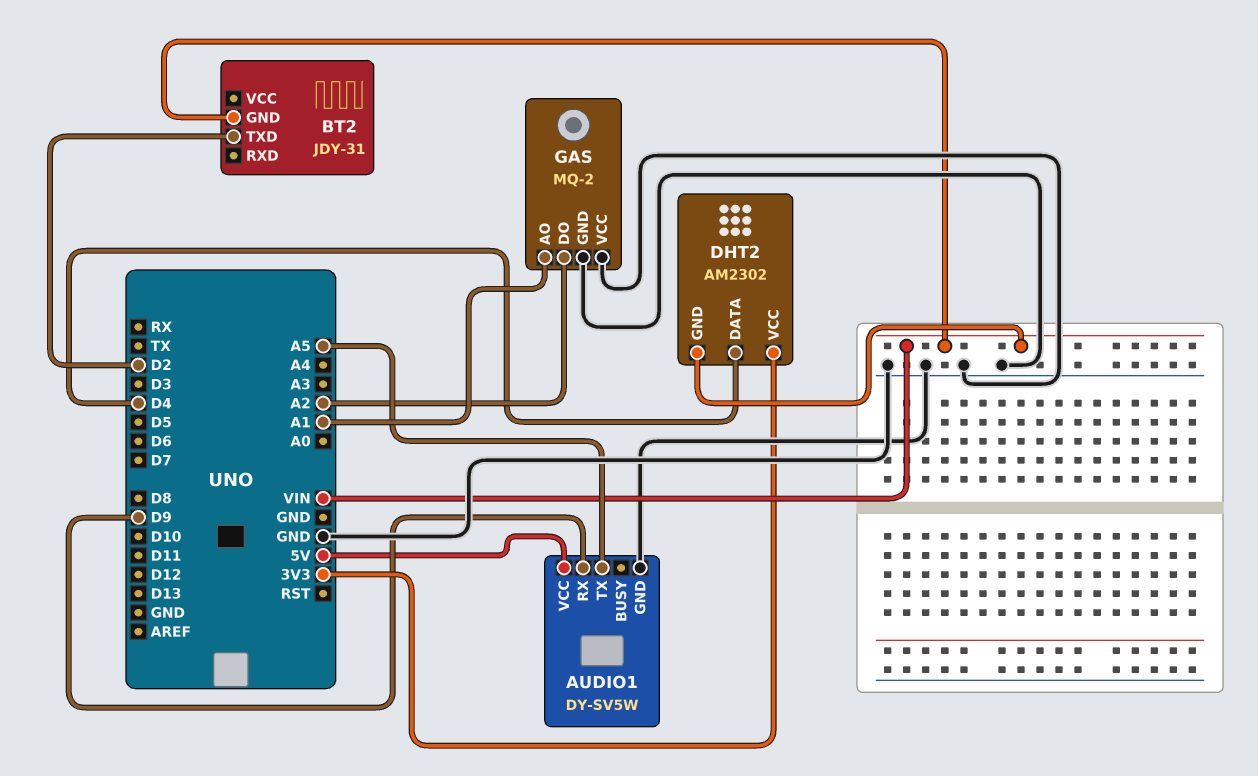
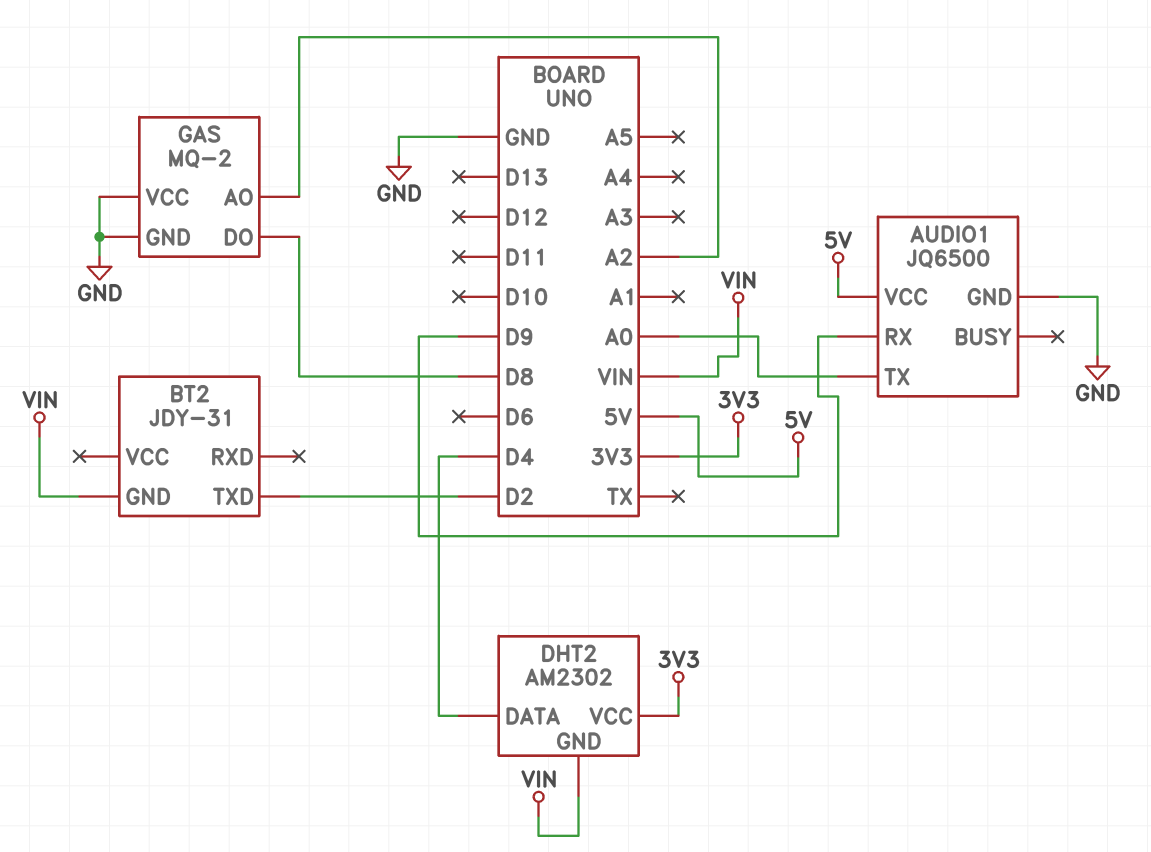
AUDIO1: DY-SV5W -> JQ6500
AUDIO1 pin TX: A5 -> A0
GAS pin AO: A1 -> A2
GAS pin DO: A2 -> D8

